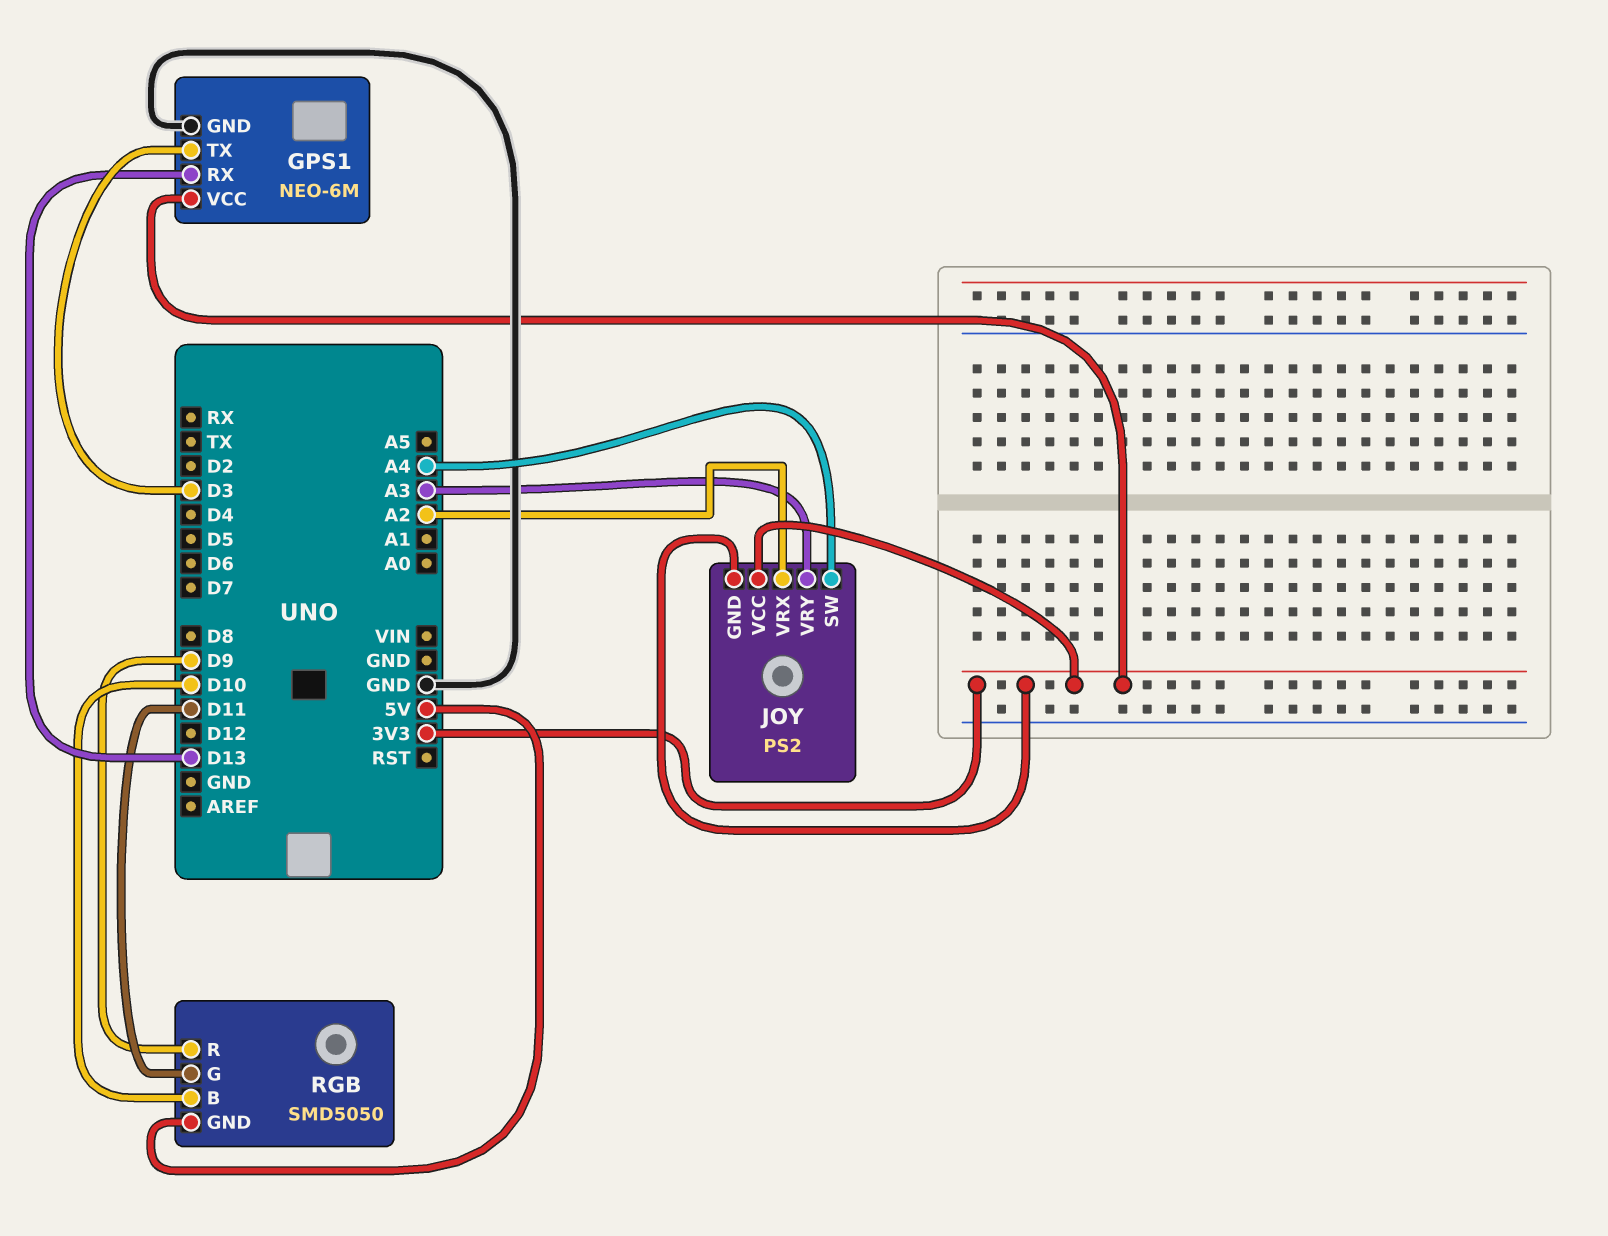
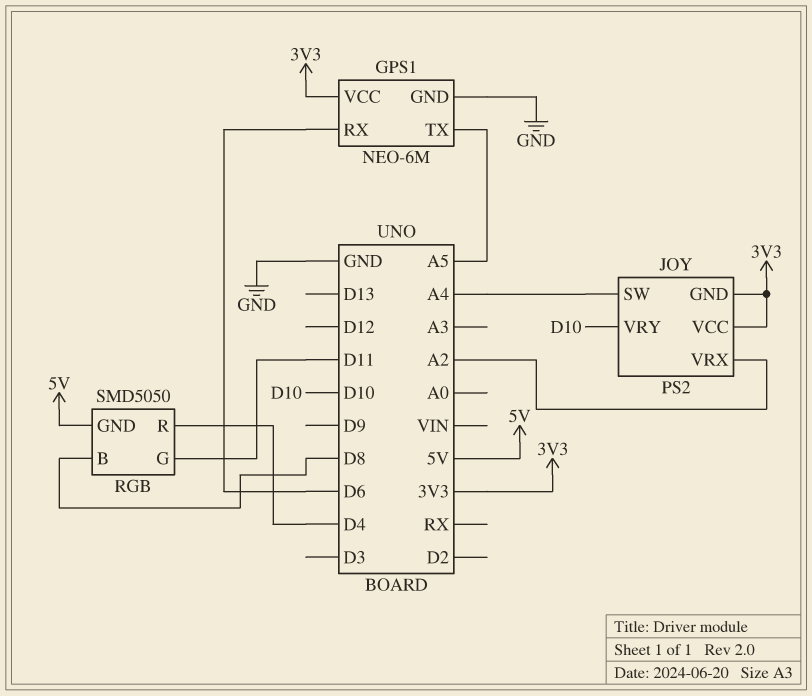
GPS1 pin RX: D13 -> D6
GPS1 pin TX: D3 -> A5
JOY pin VRY: A3 -> D10
RGB pin B: D10 -> D8
RGB pin R: D9 -> D4

